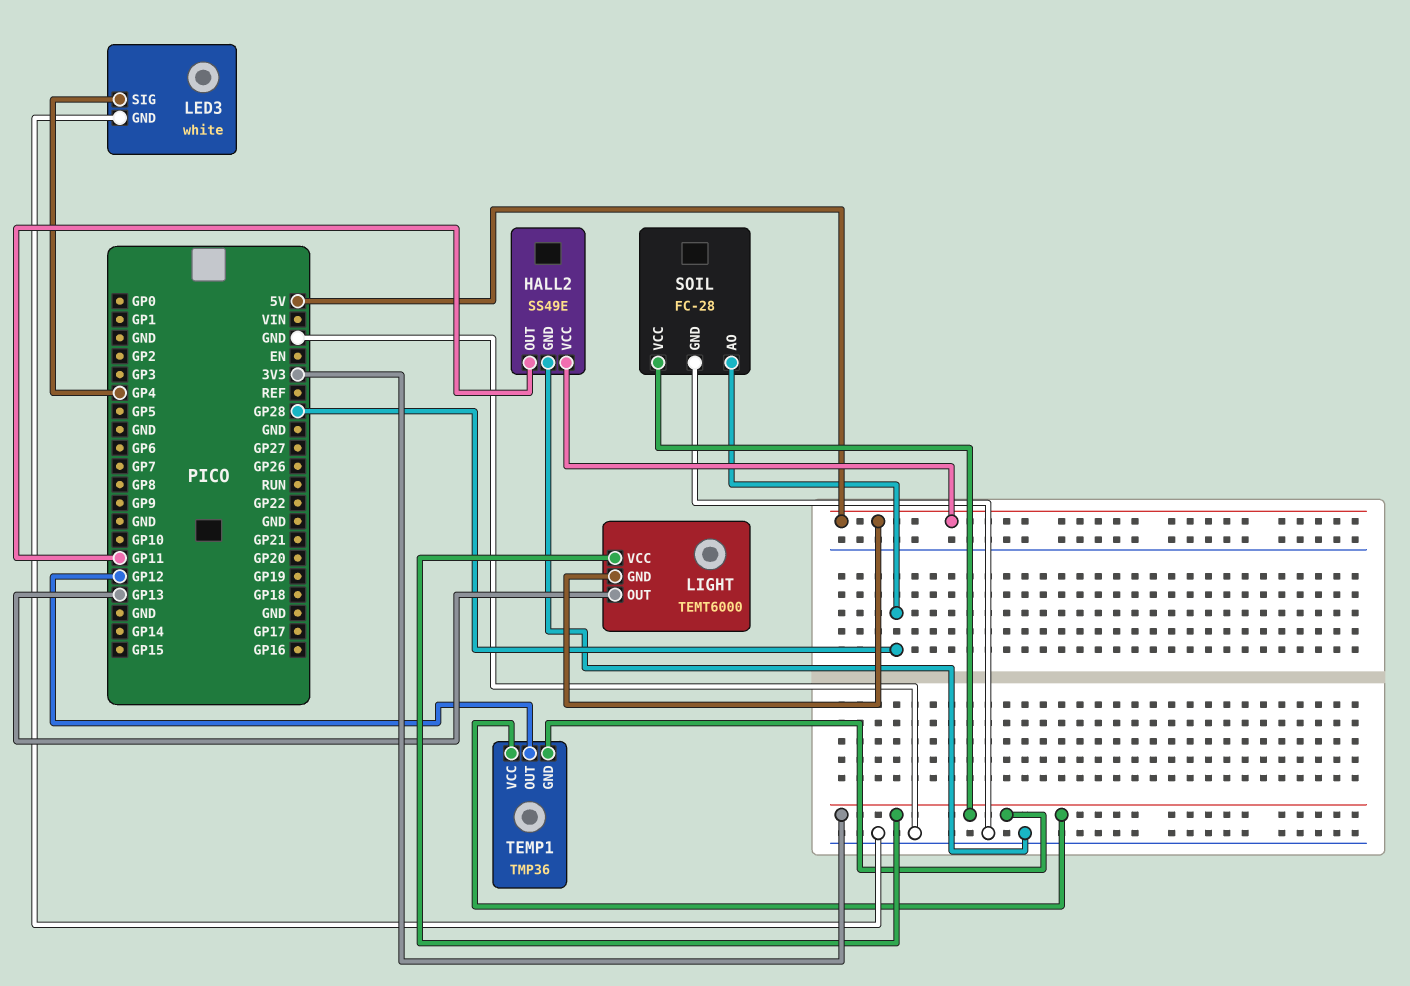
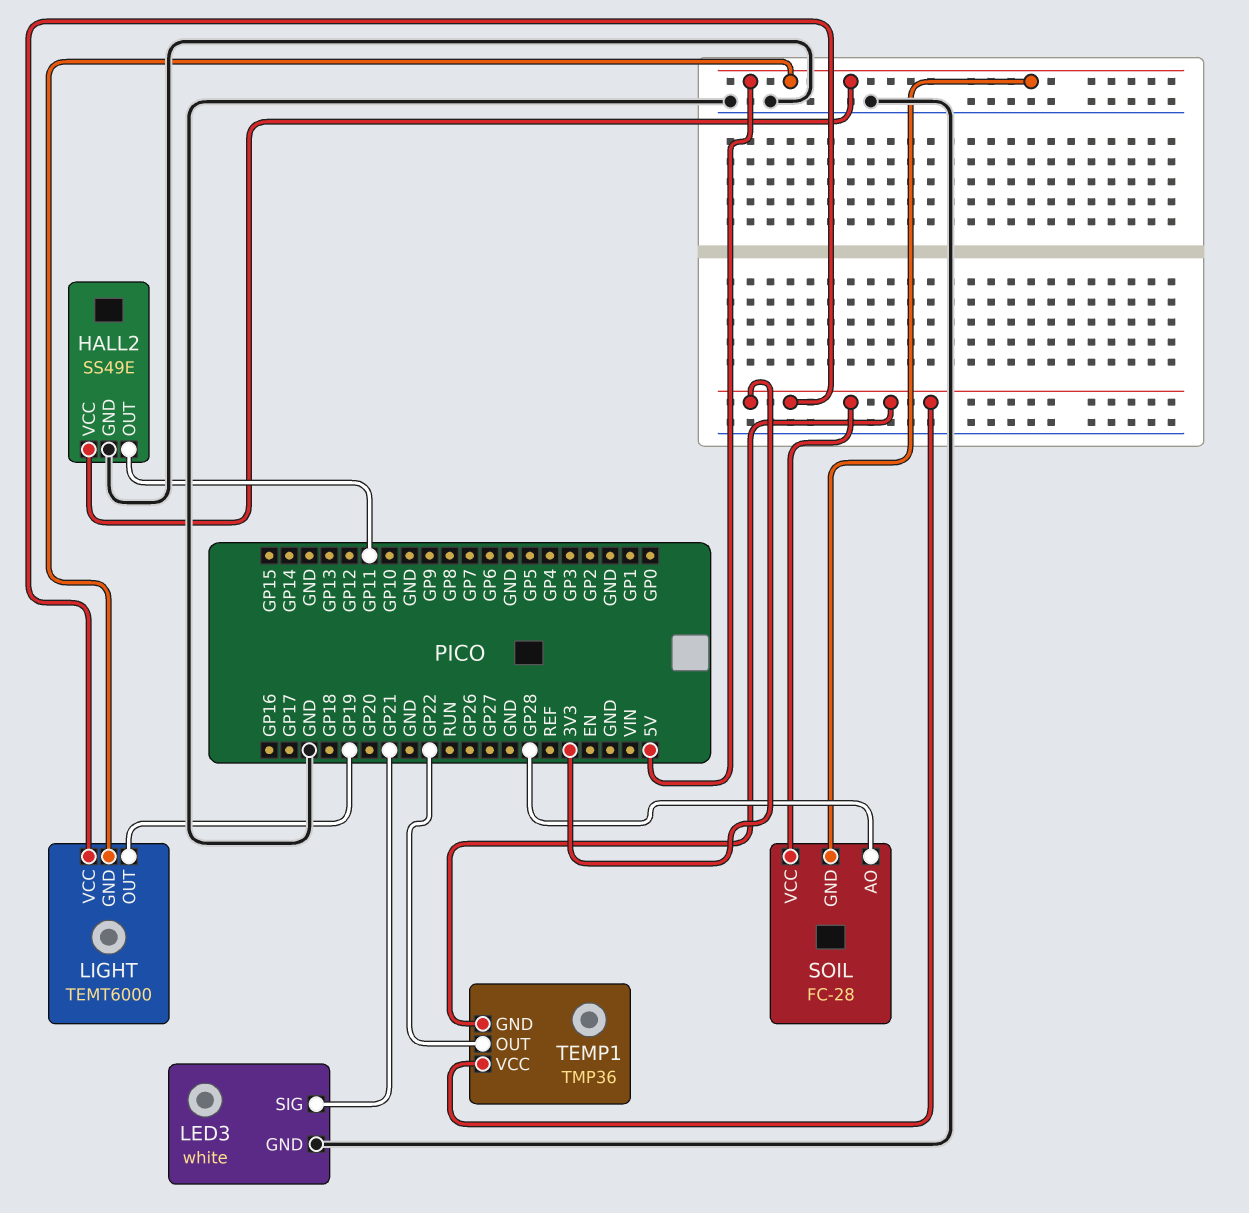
LED3 pin SIG: GP4 -> GP21
LIGHT pin OUT: GP13 -> GP19
SOIL pin GND: GND -> 5V
TEMP1 pin OUT: GP12 -> GP22

